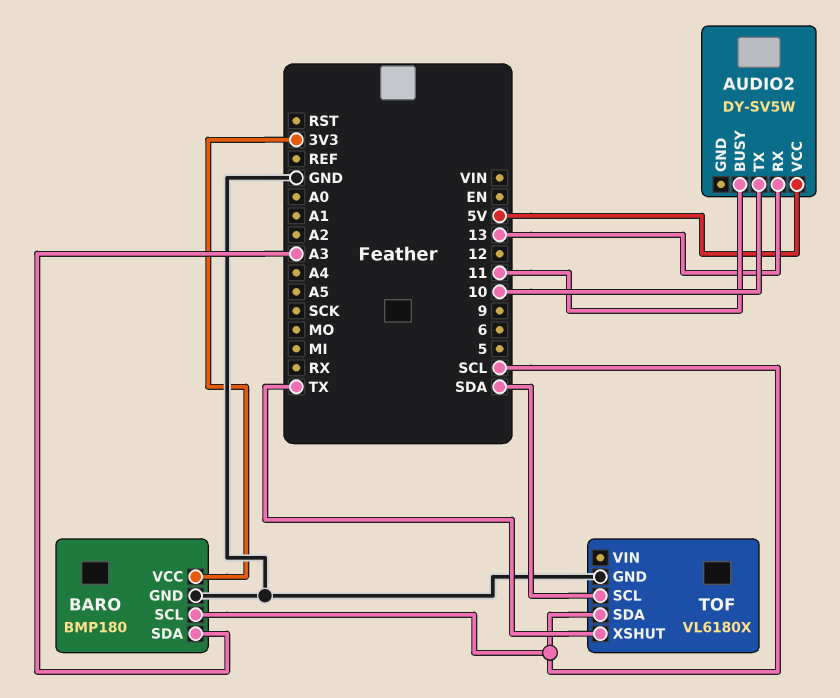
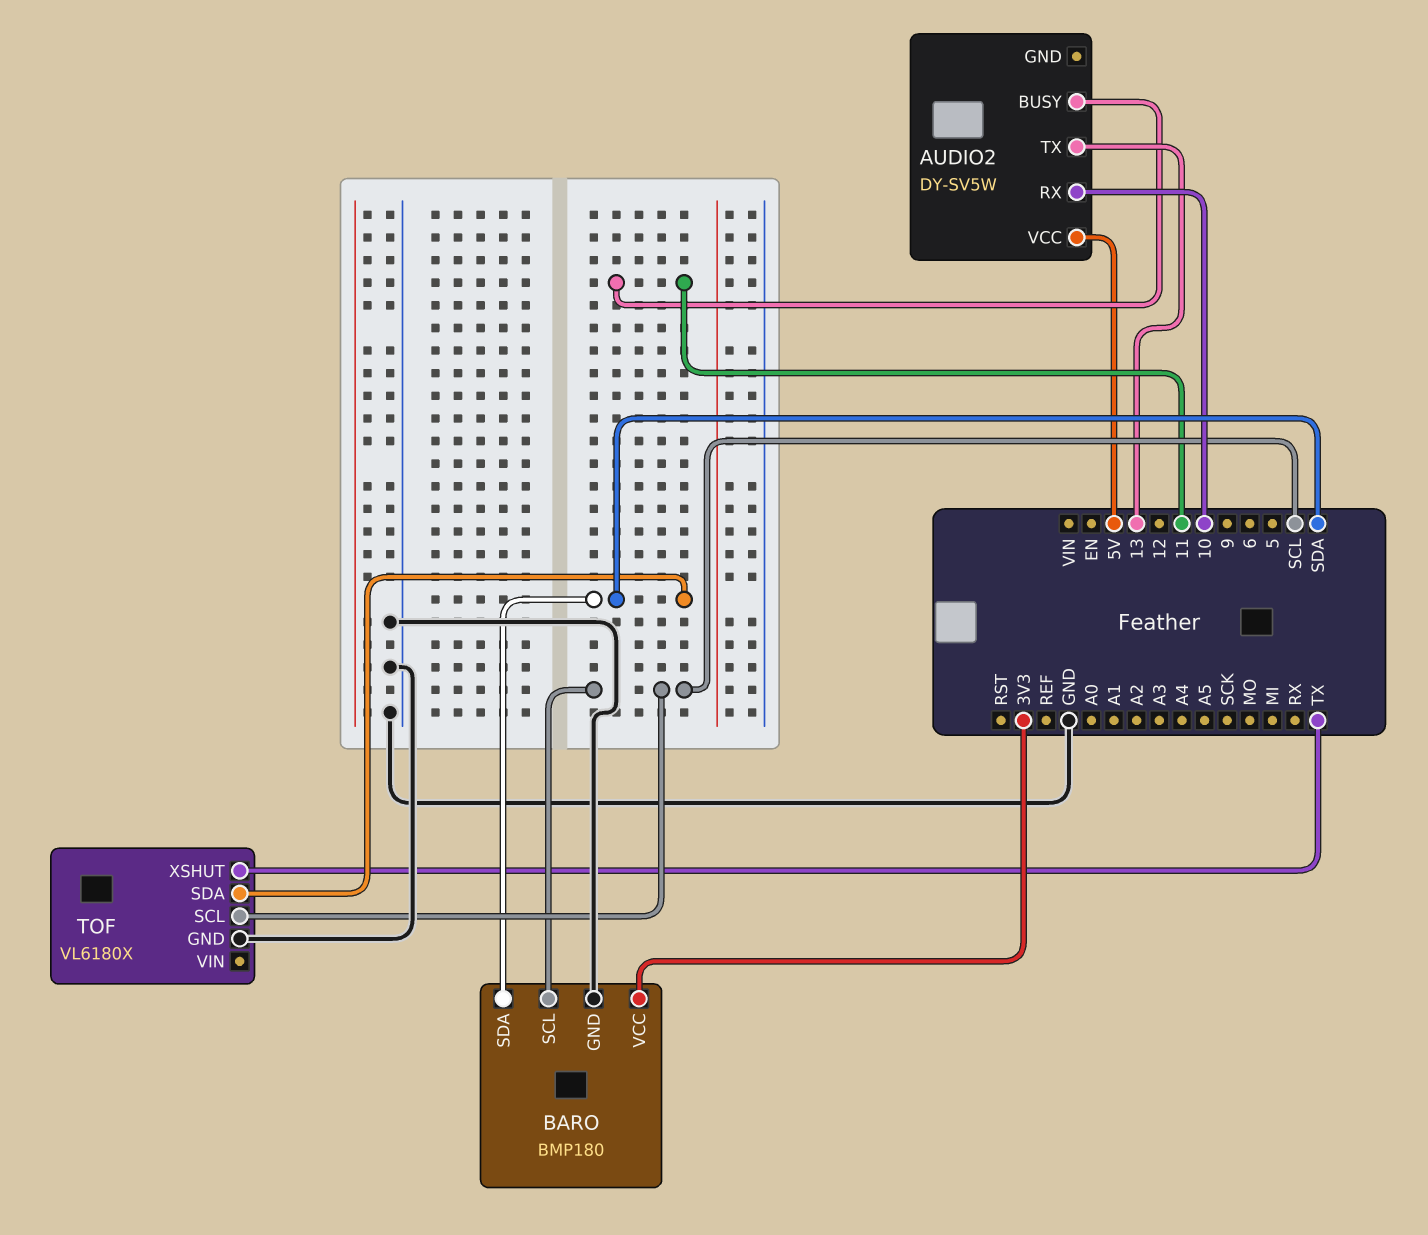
AUDIO2 pin RX: 13 -> 10
AUDIO2 pin TX: 10 -> 13
BARO pin SDA: A3 -> SDA
TOF pin SCL: SDA -> SCL
TOF pin SDA: SCL -> SDA

